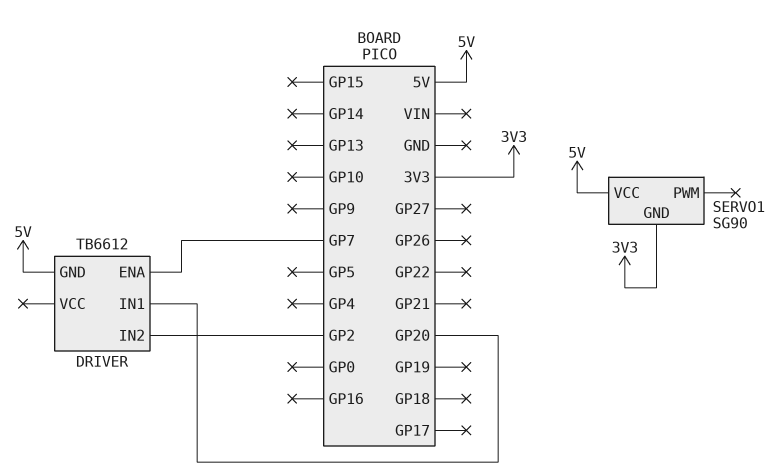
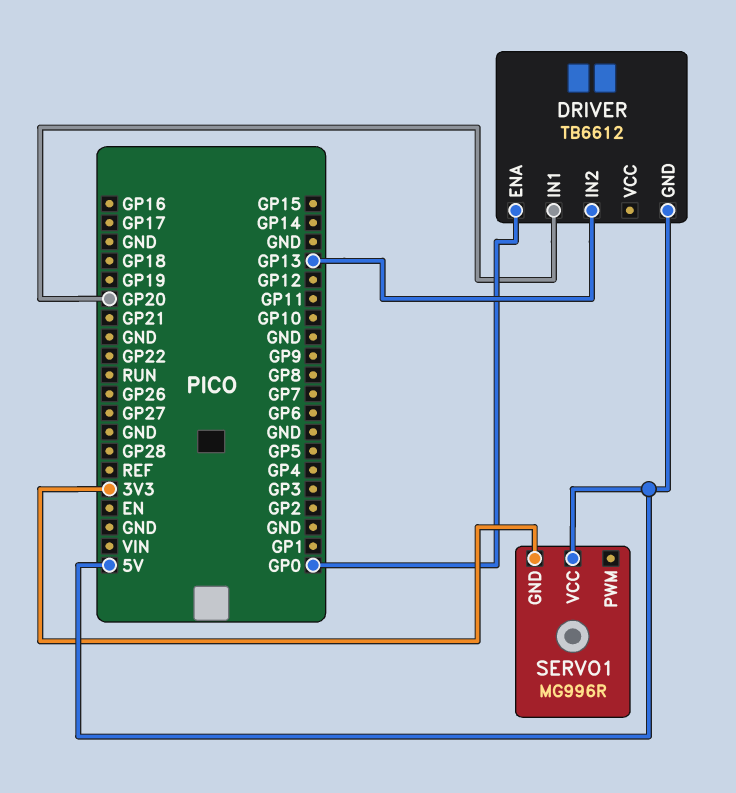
DRIVER pin ENA: GP7 -> GP0
DRIVER pin IN2: GP2 -> GP13
SERVO1: SG90 -> MG996R

